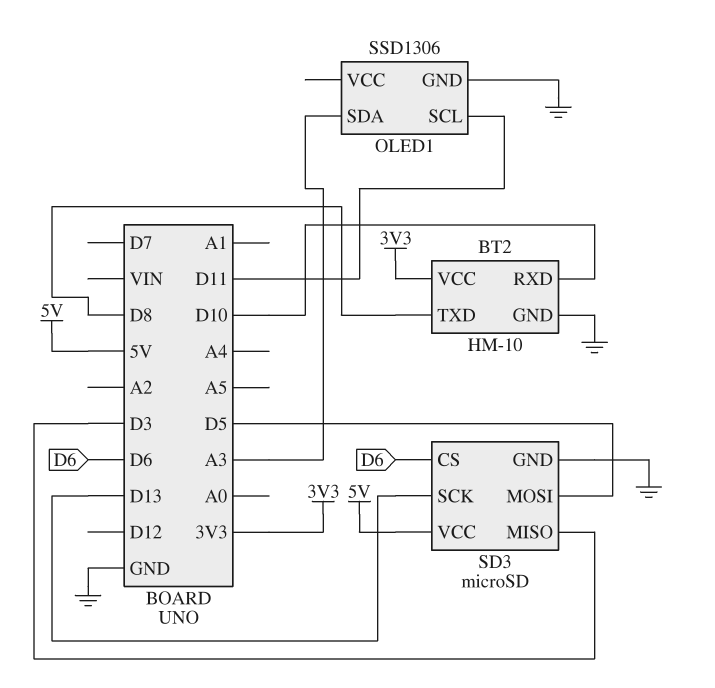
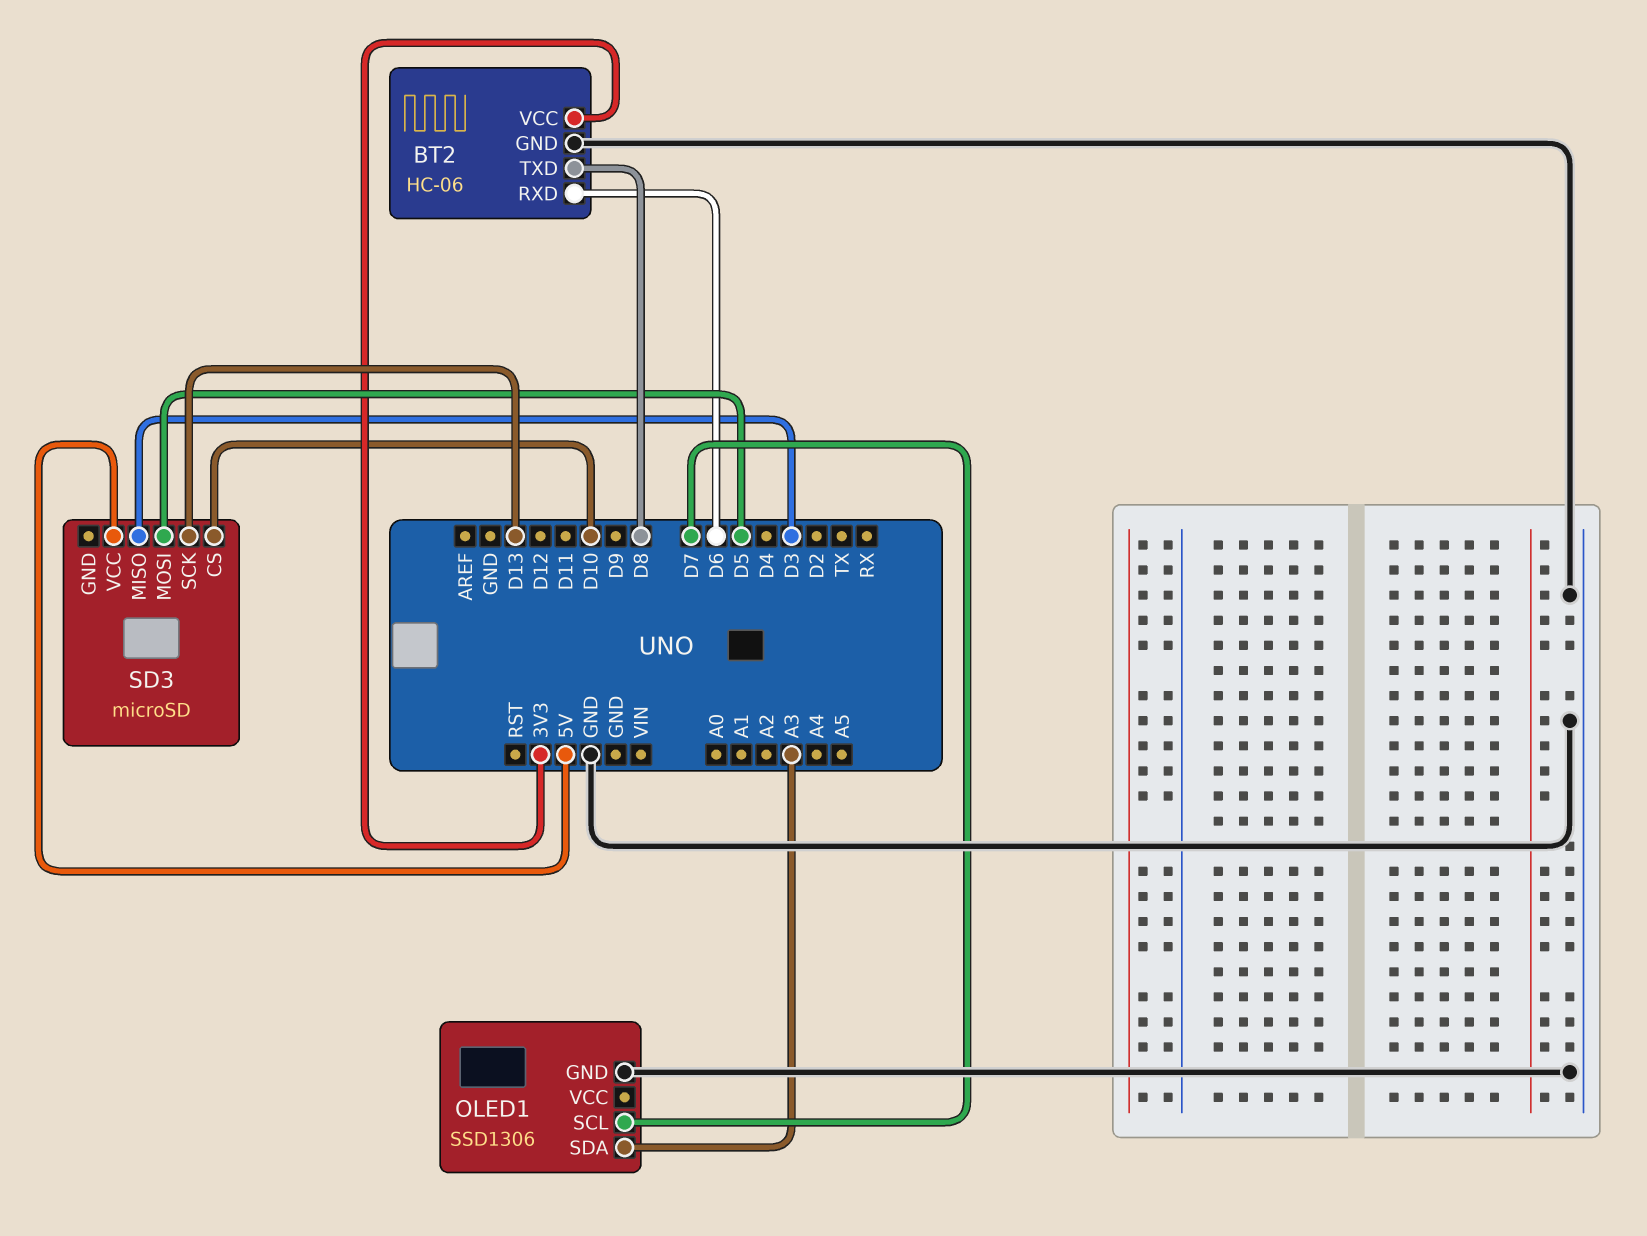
BT2: HM-10 -> HC-06
BT2 pin RXD: D10 -> D6
OLED1 pin SCL: D11 -> D7
SD3 pin CS: D6 -> D10
SD3 pin GND: GND -> none

